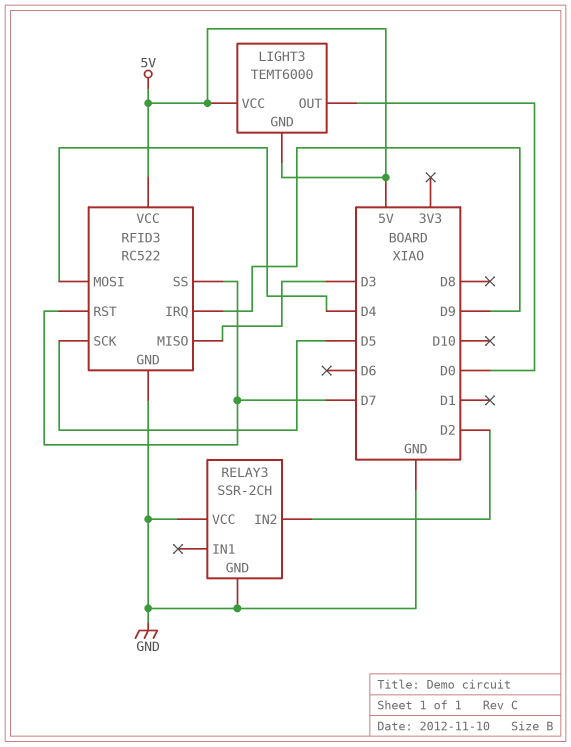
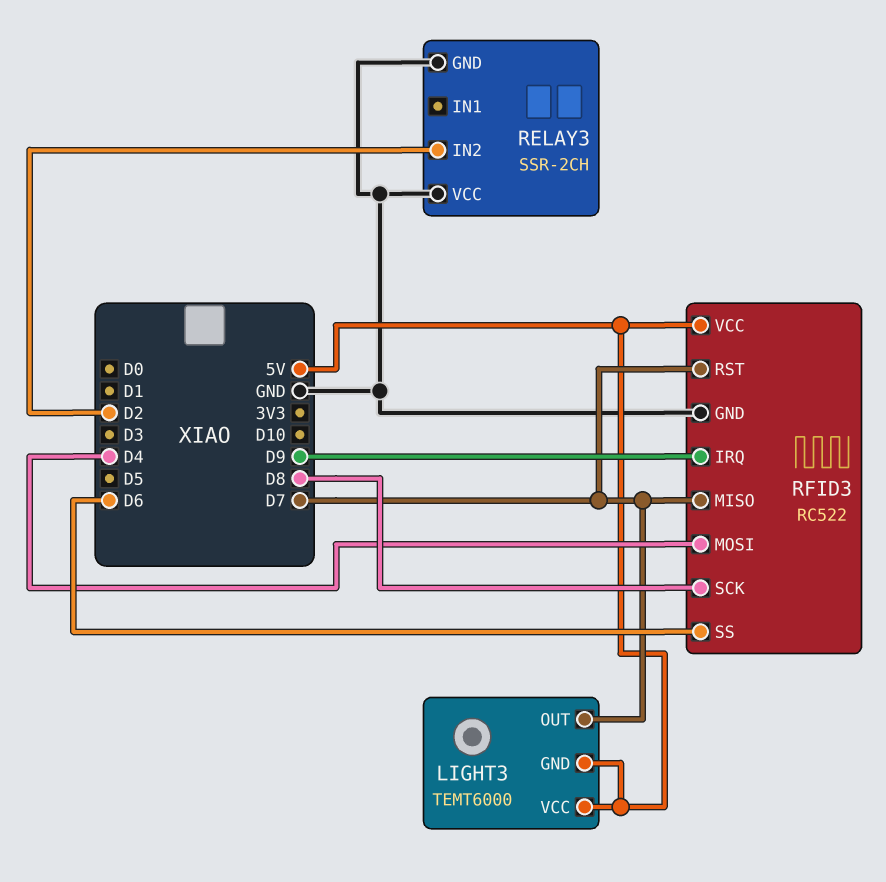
LIGHT3 pin OUT: D0 -> D7
RFID3 pin MISO: D3 -> D7
RFID3 pin SCK: D5 -> D8
RFID3 pin SS: D7 -> D6

